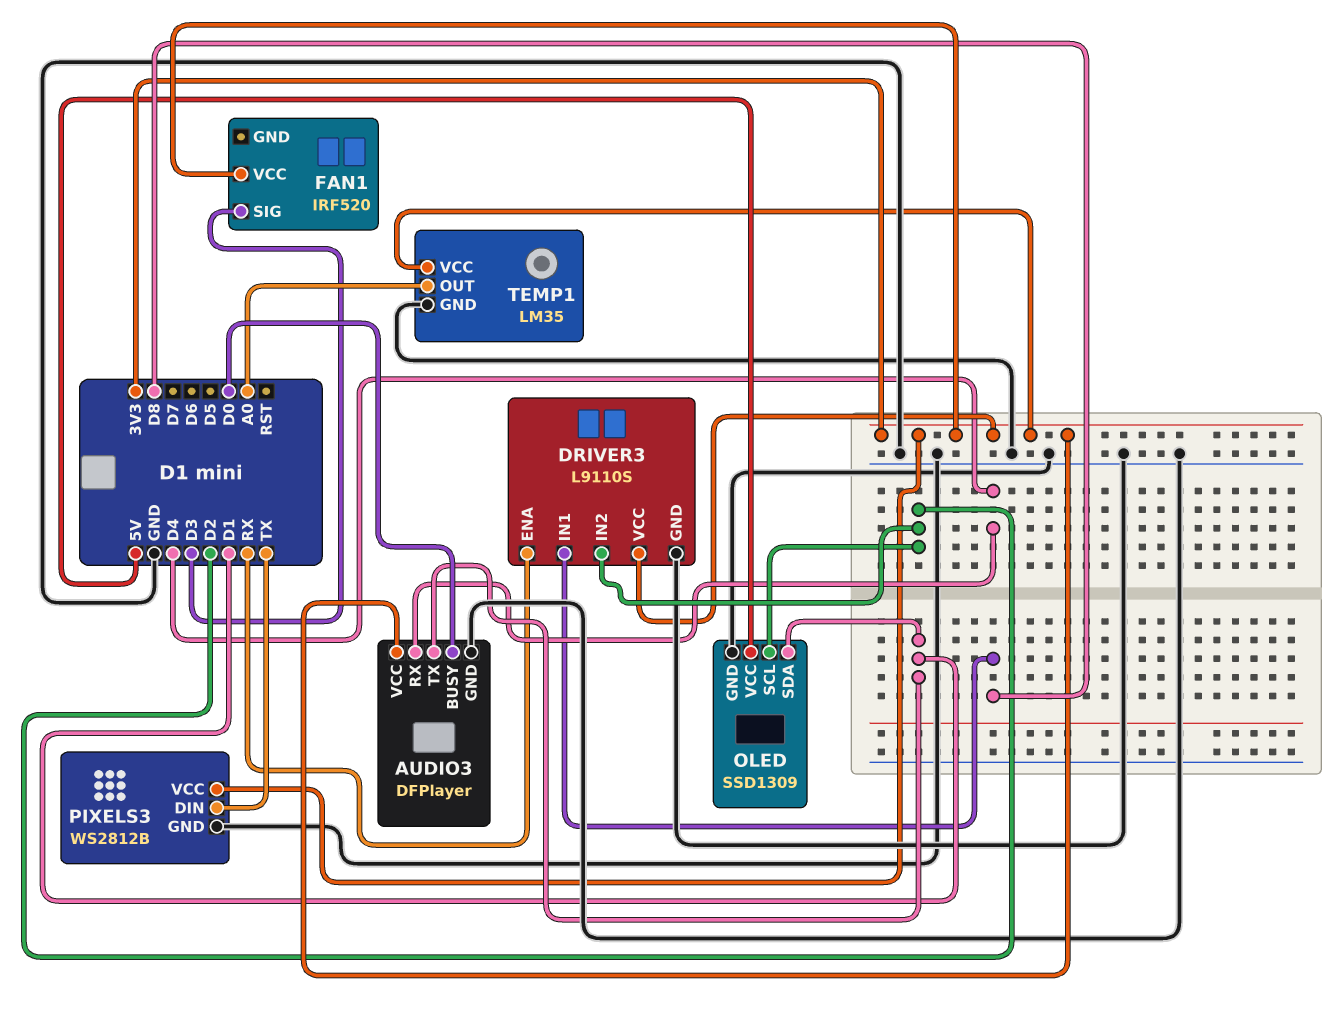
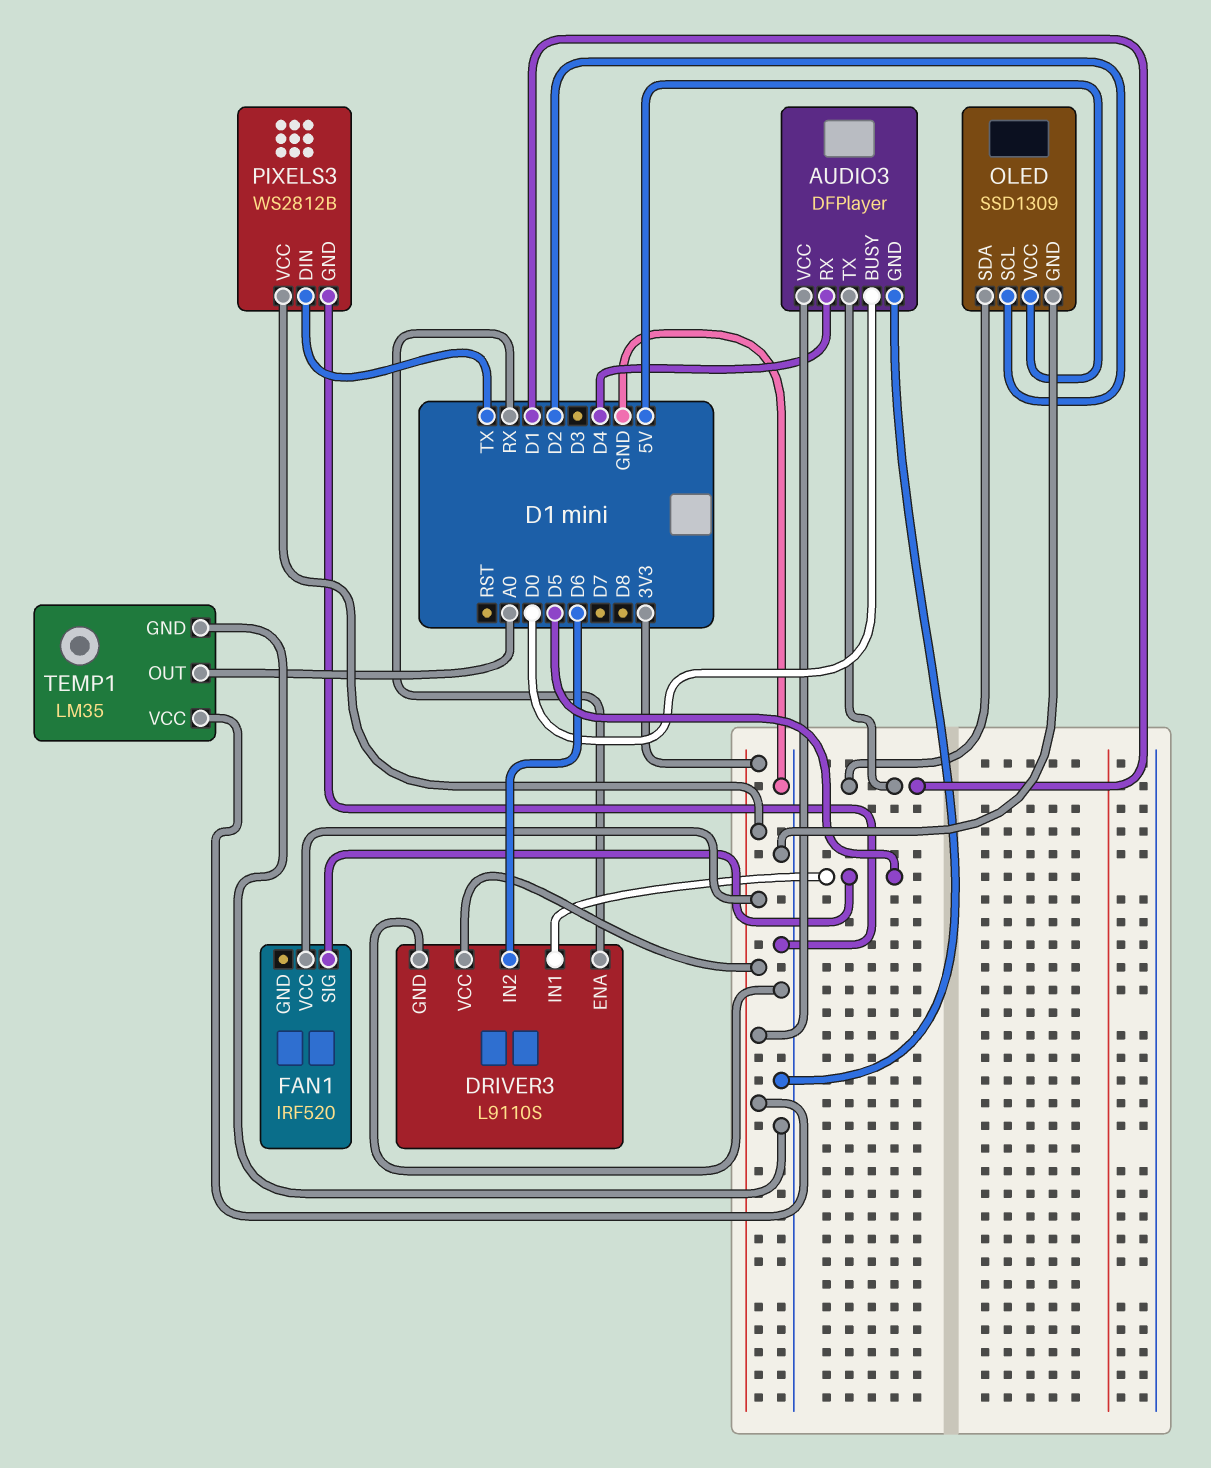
DRIVER3 pin IN1: D8 -> D5
DRIVER3 pin IN2: D2 -> D6
FAN1 pin SIG: D3 -> D5

